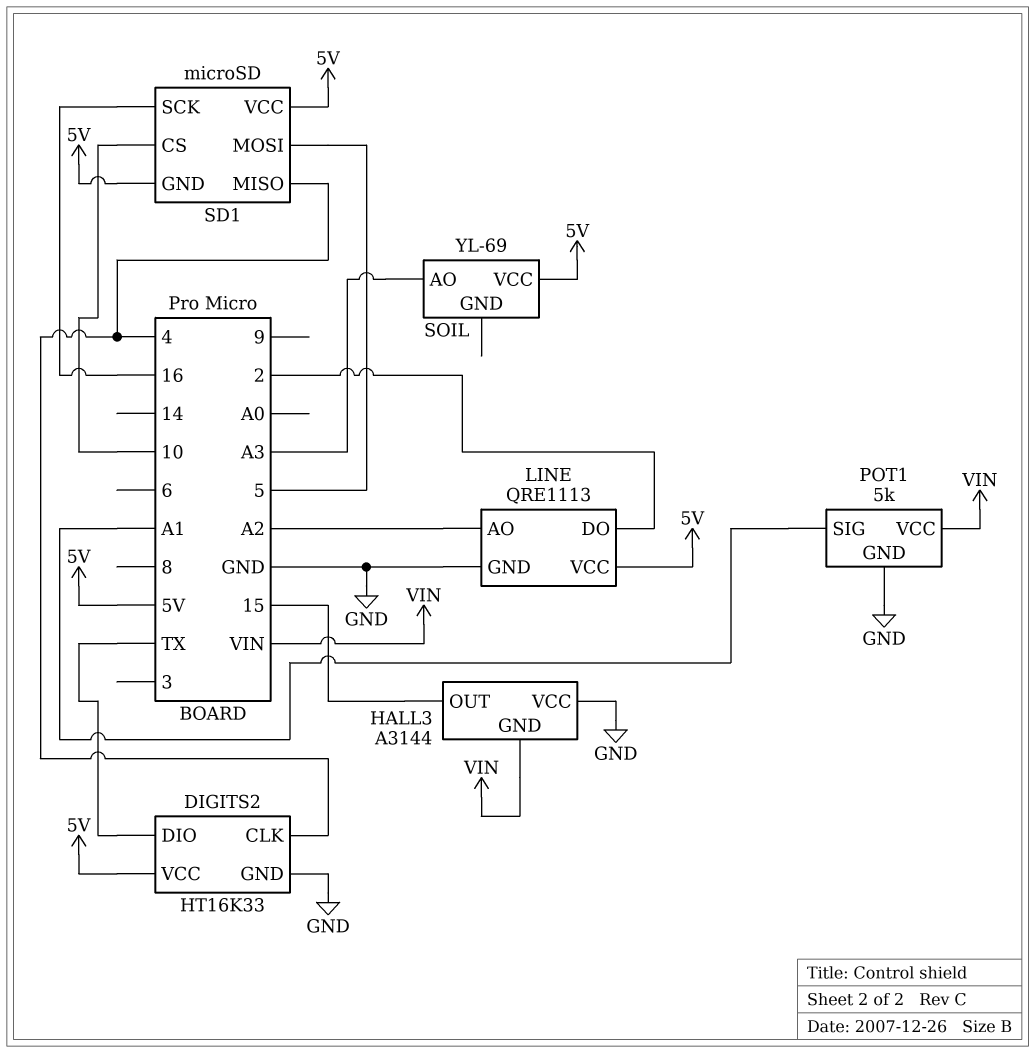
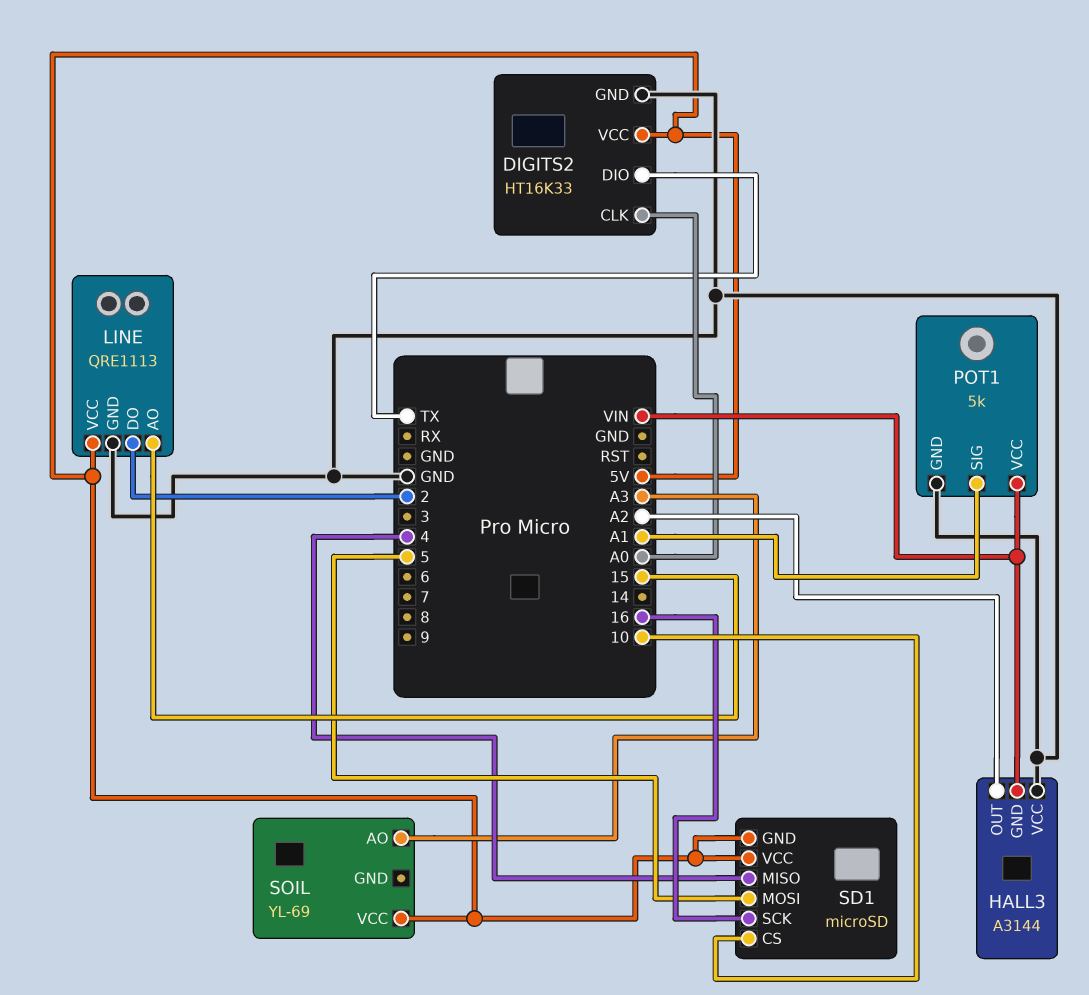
DIGITS2 pin CLK: 4 -> A0
HALL3 pin OUT: 15 -> A2
LINE pin AO: A2 -> 15

